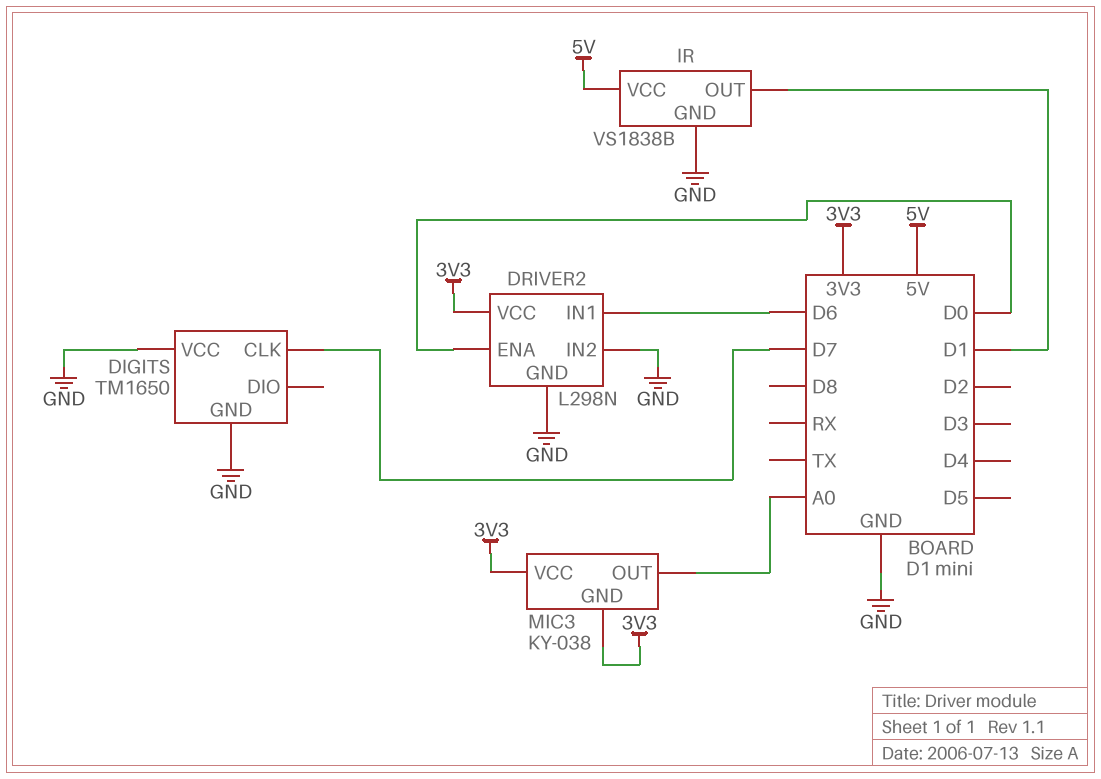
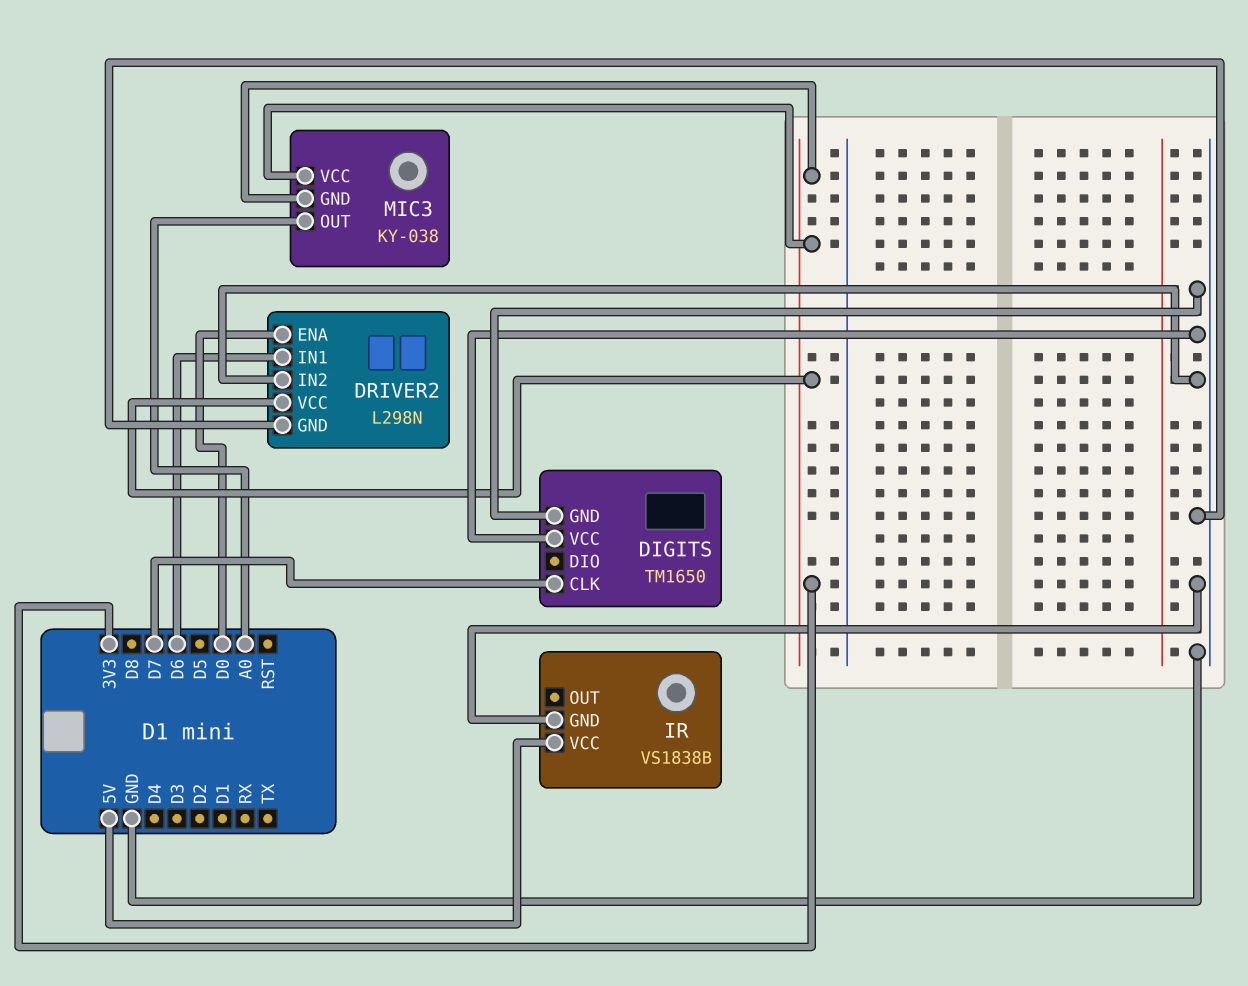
IR pin OUT: D1 -> none

